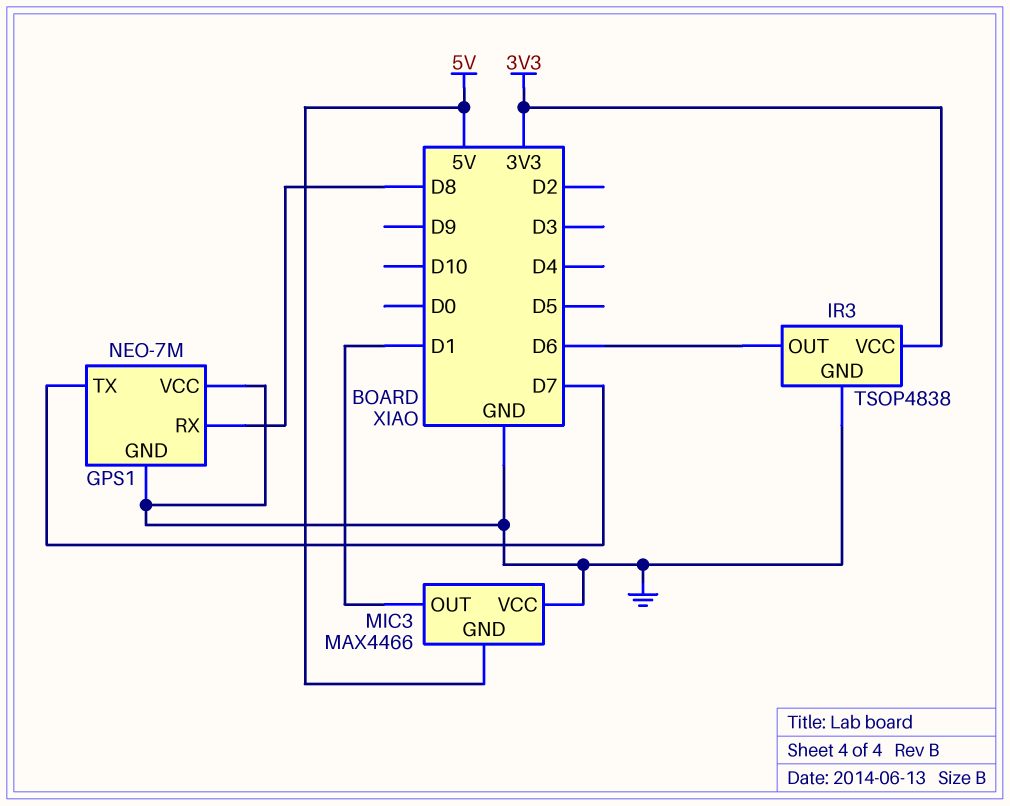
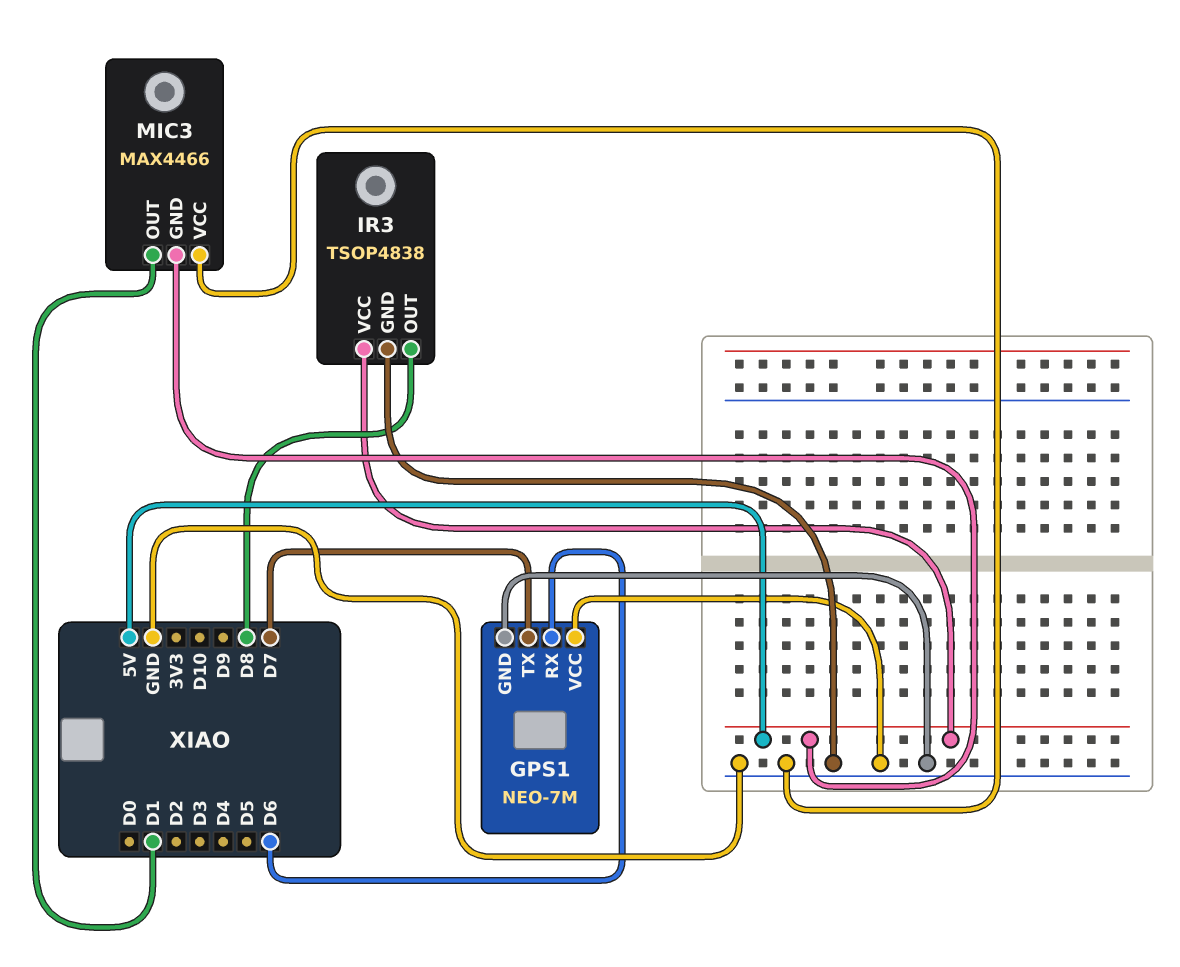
GPS1 pin RX: D8 -> D6
IR3 pin OUT: D6 -> D8
IR3 pin VCC: 3V3 -> 5V

